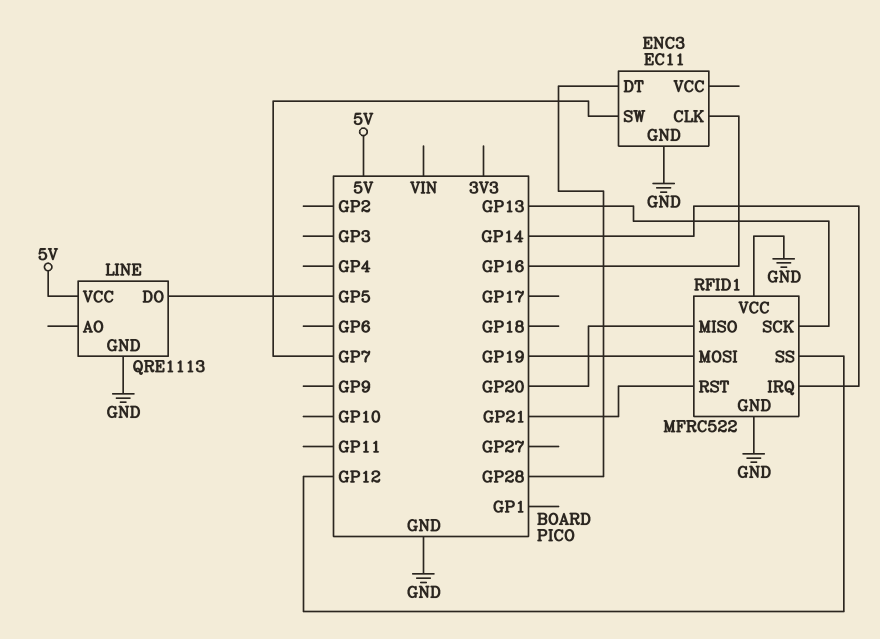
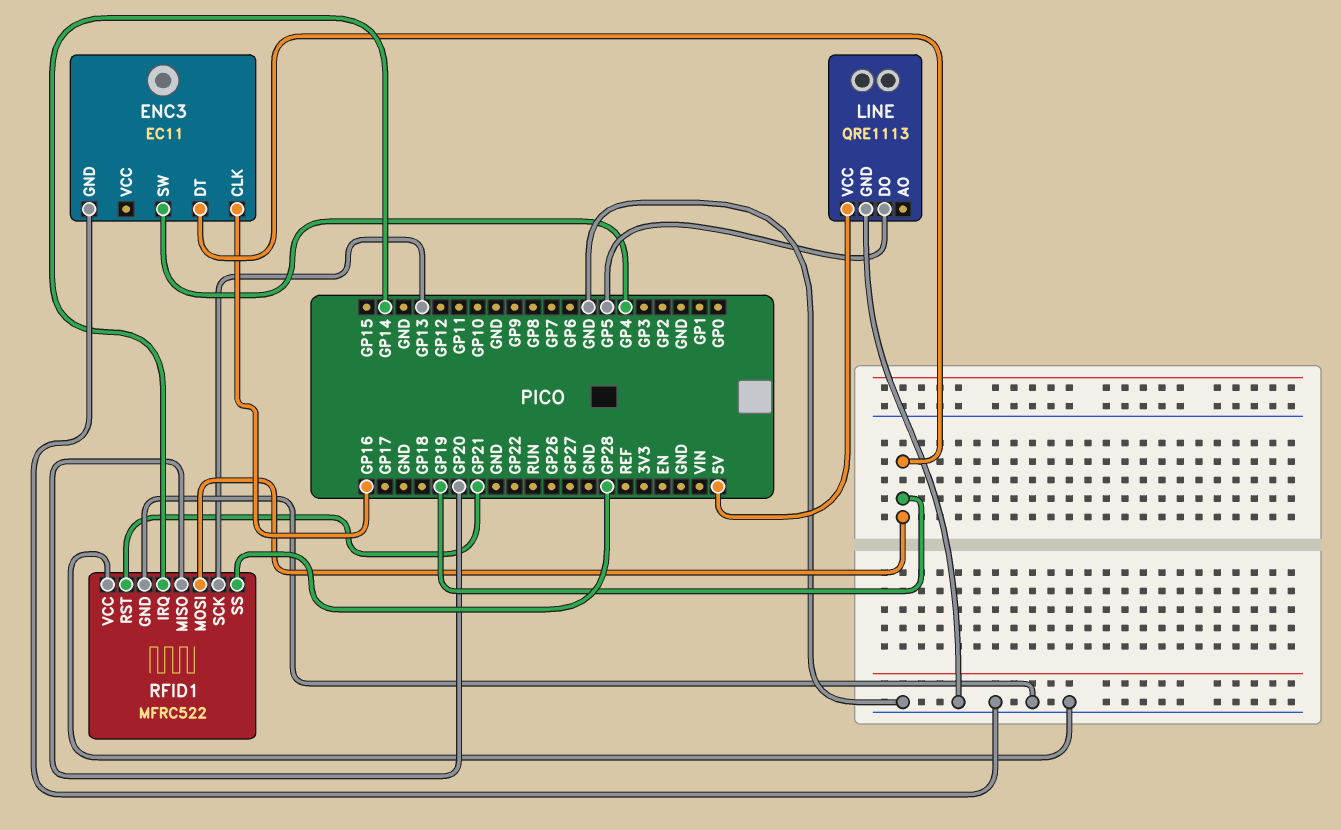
ENC3 pin DT: GP28 -> GP19
ENC3 pin SW: GP7 -> GP4
RFID1 pin SS: GP12 -> GP28

